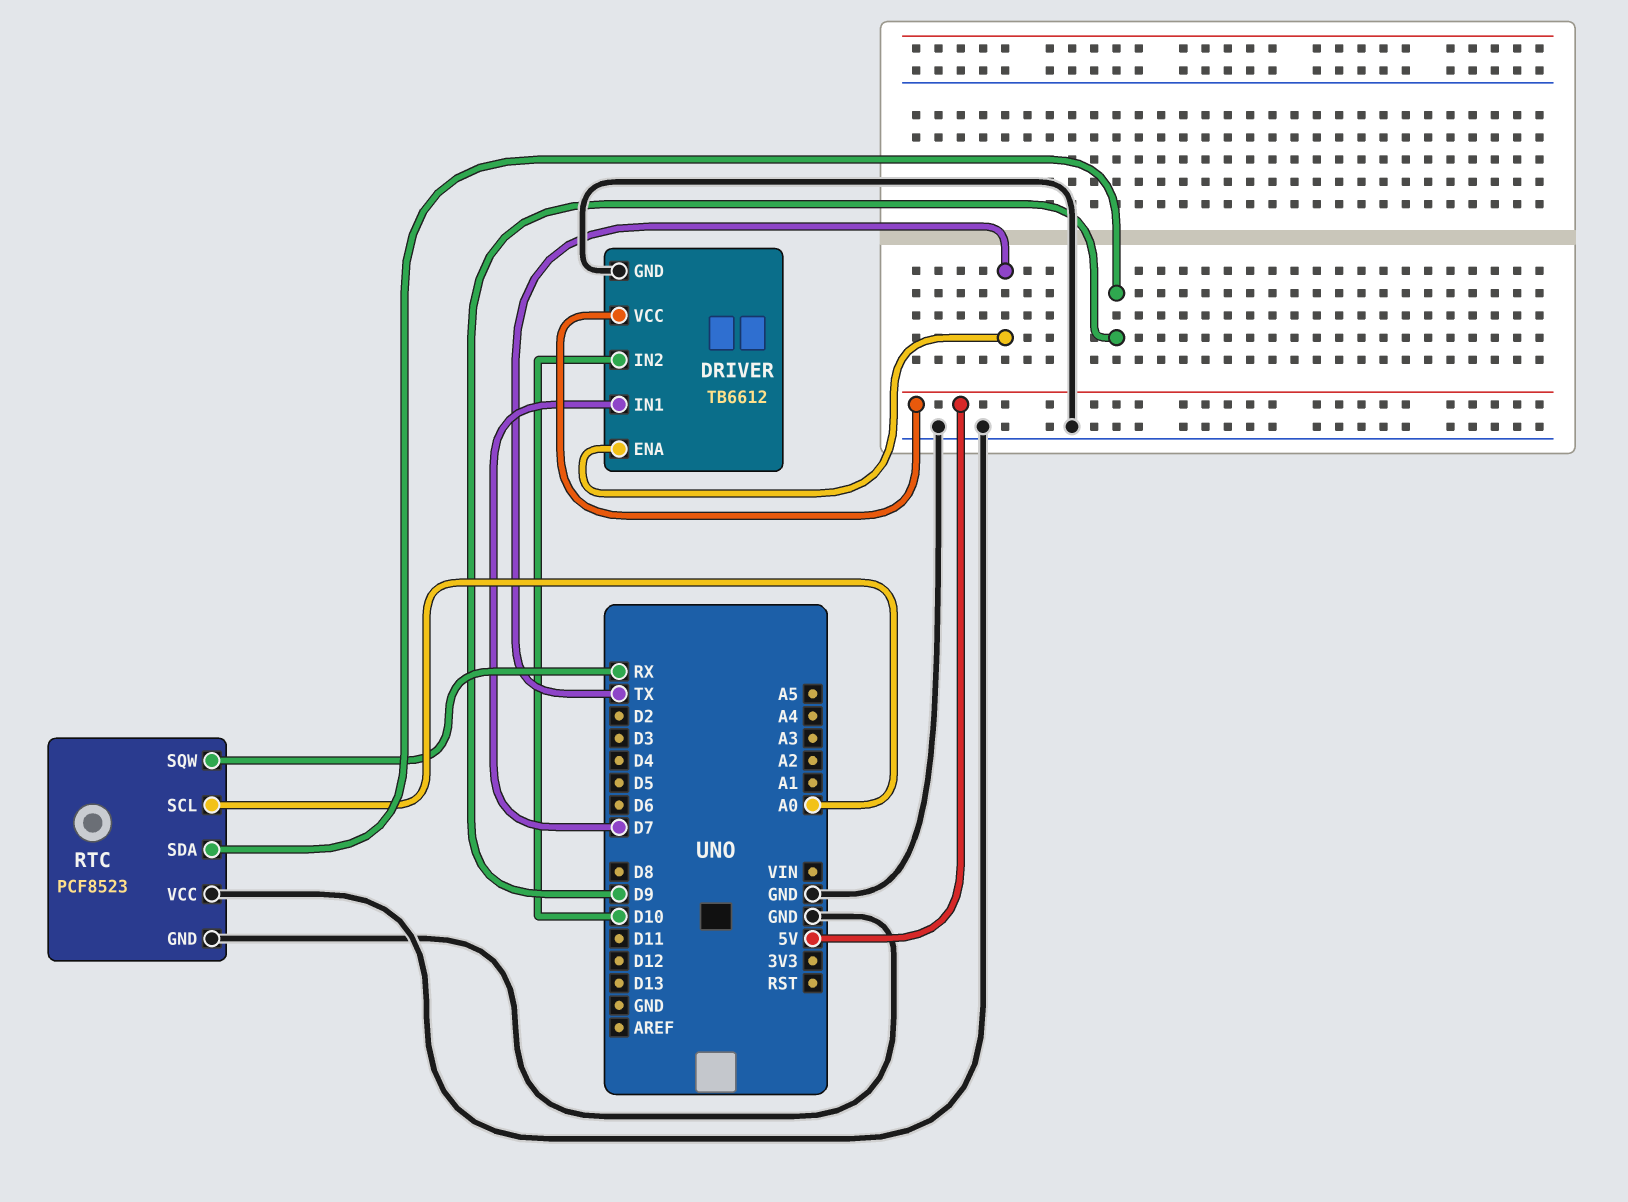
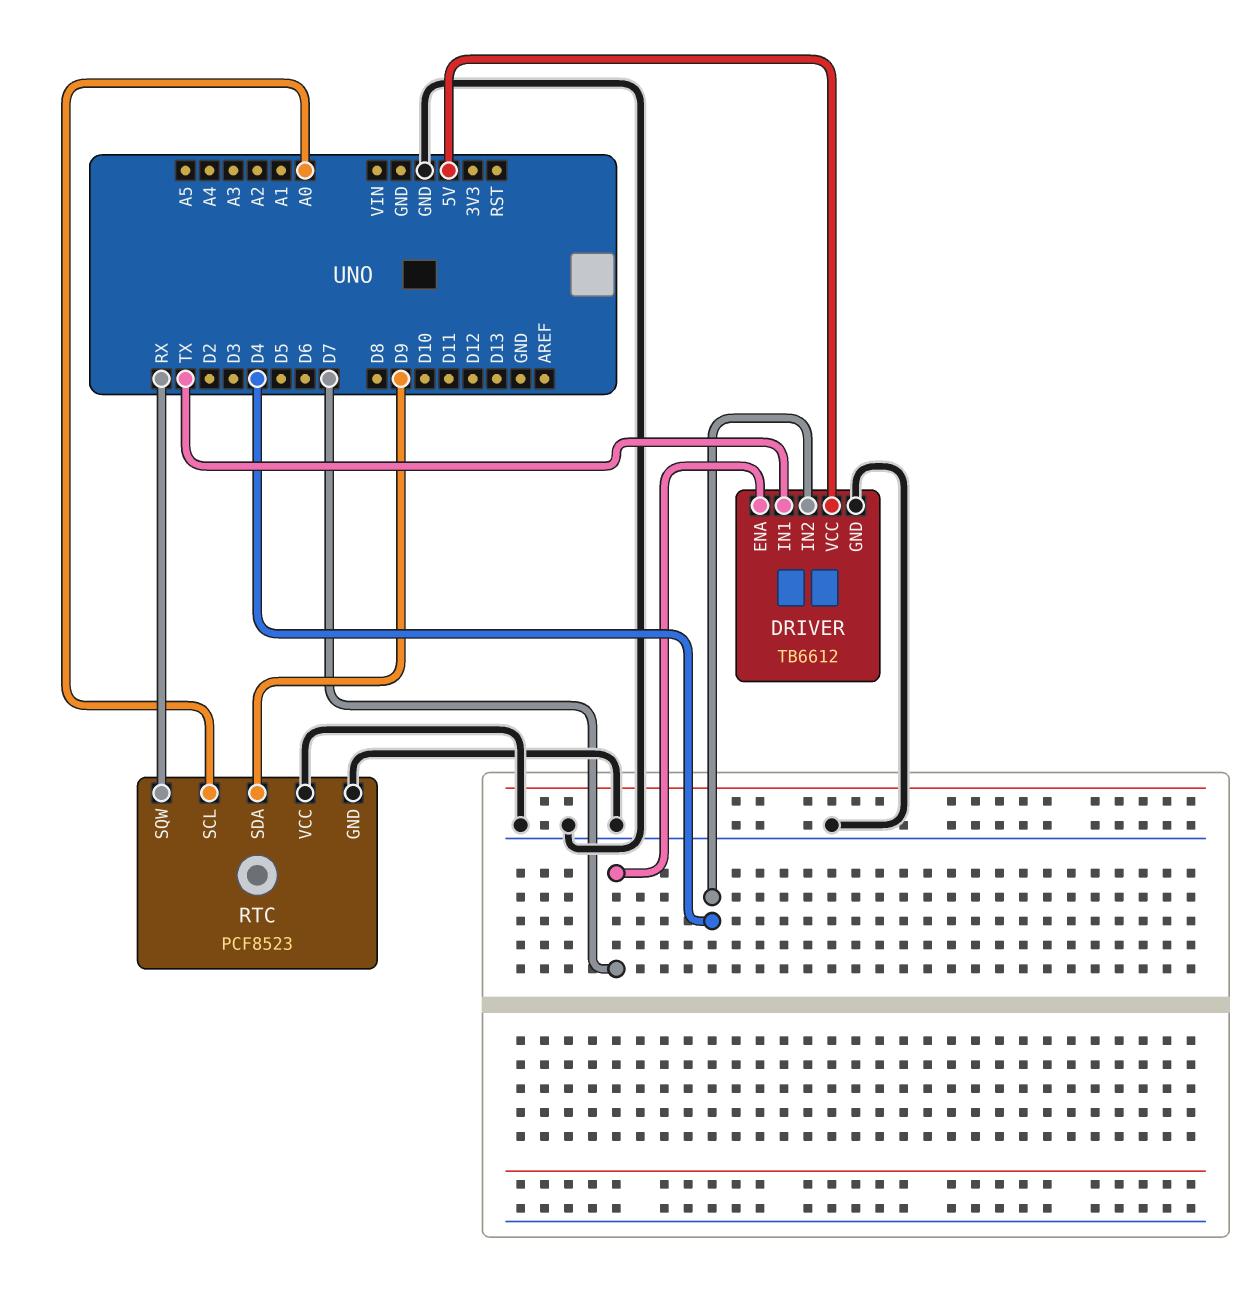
DRIVER pin ENA: TX -> D7
DRIVER pin IN1: D7 -> TX
DRIVER pin IN2: D10 -> D4

